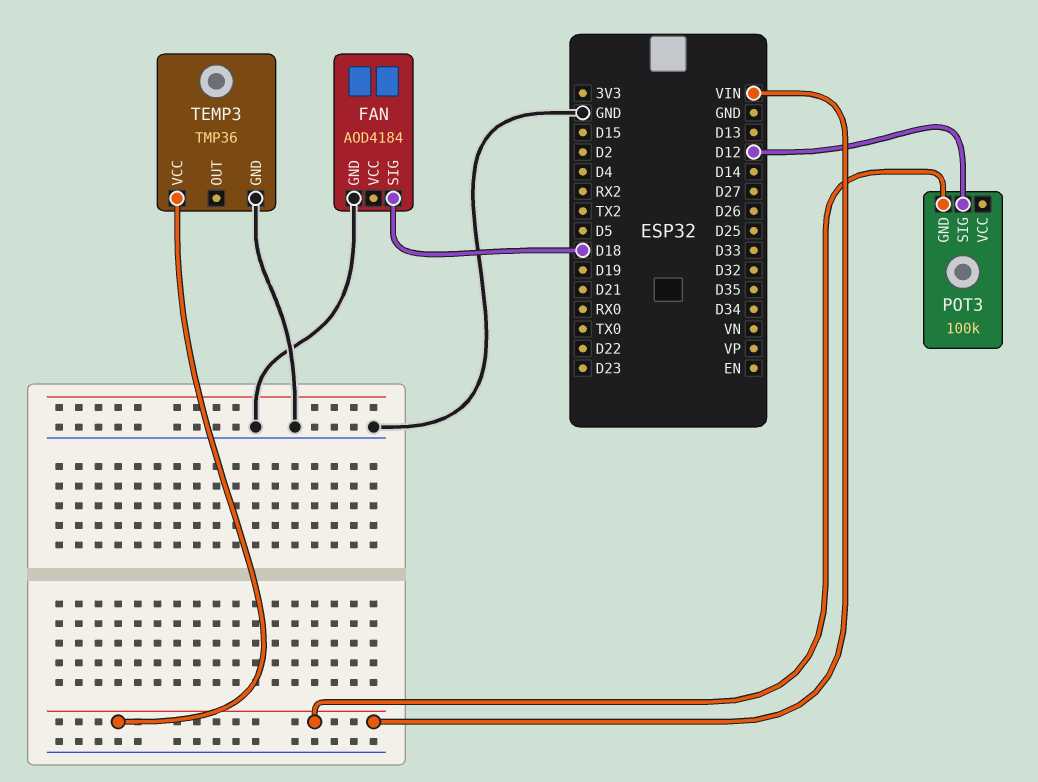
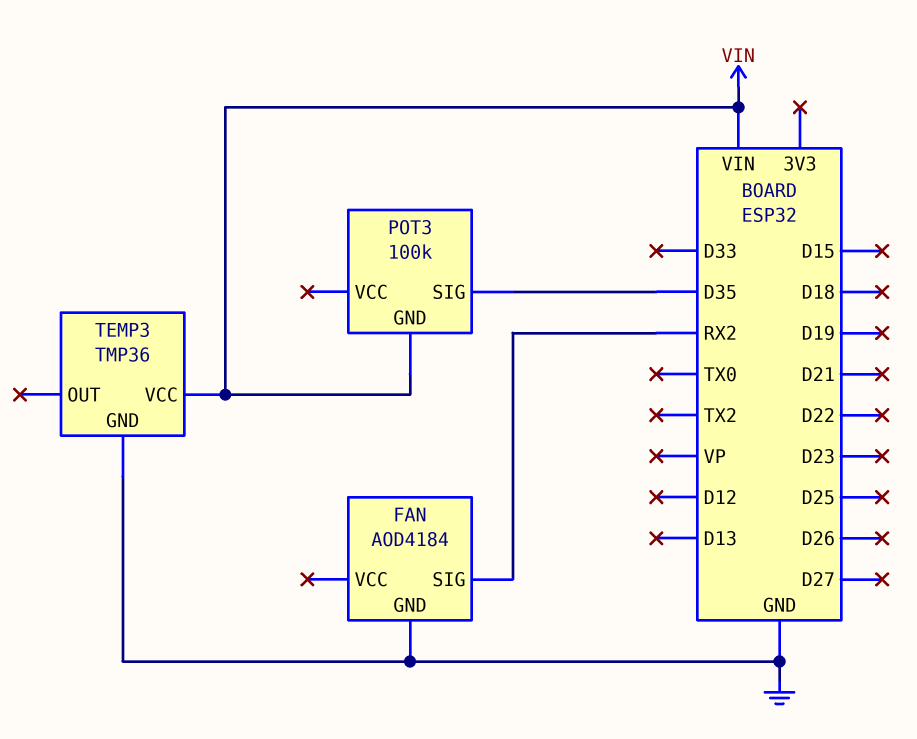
FAN pin SIG: D18 -> RX2
POT3 pin SIG: D12 -> D35

